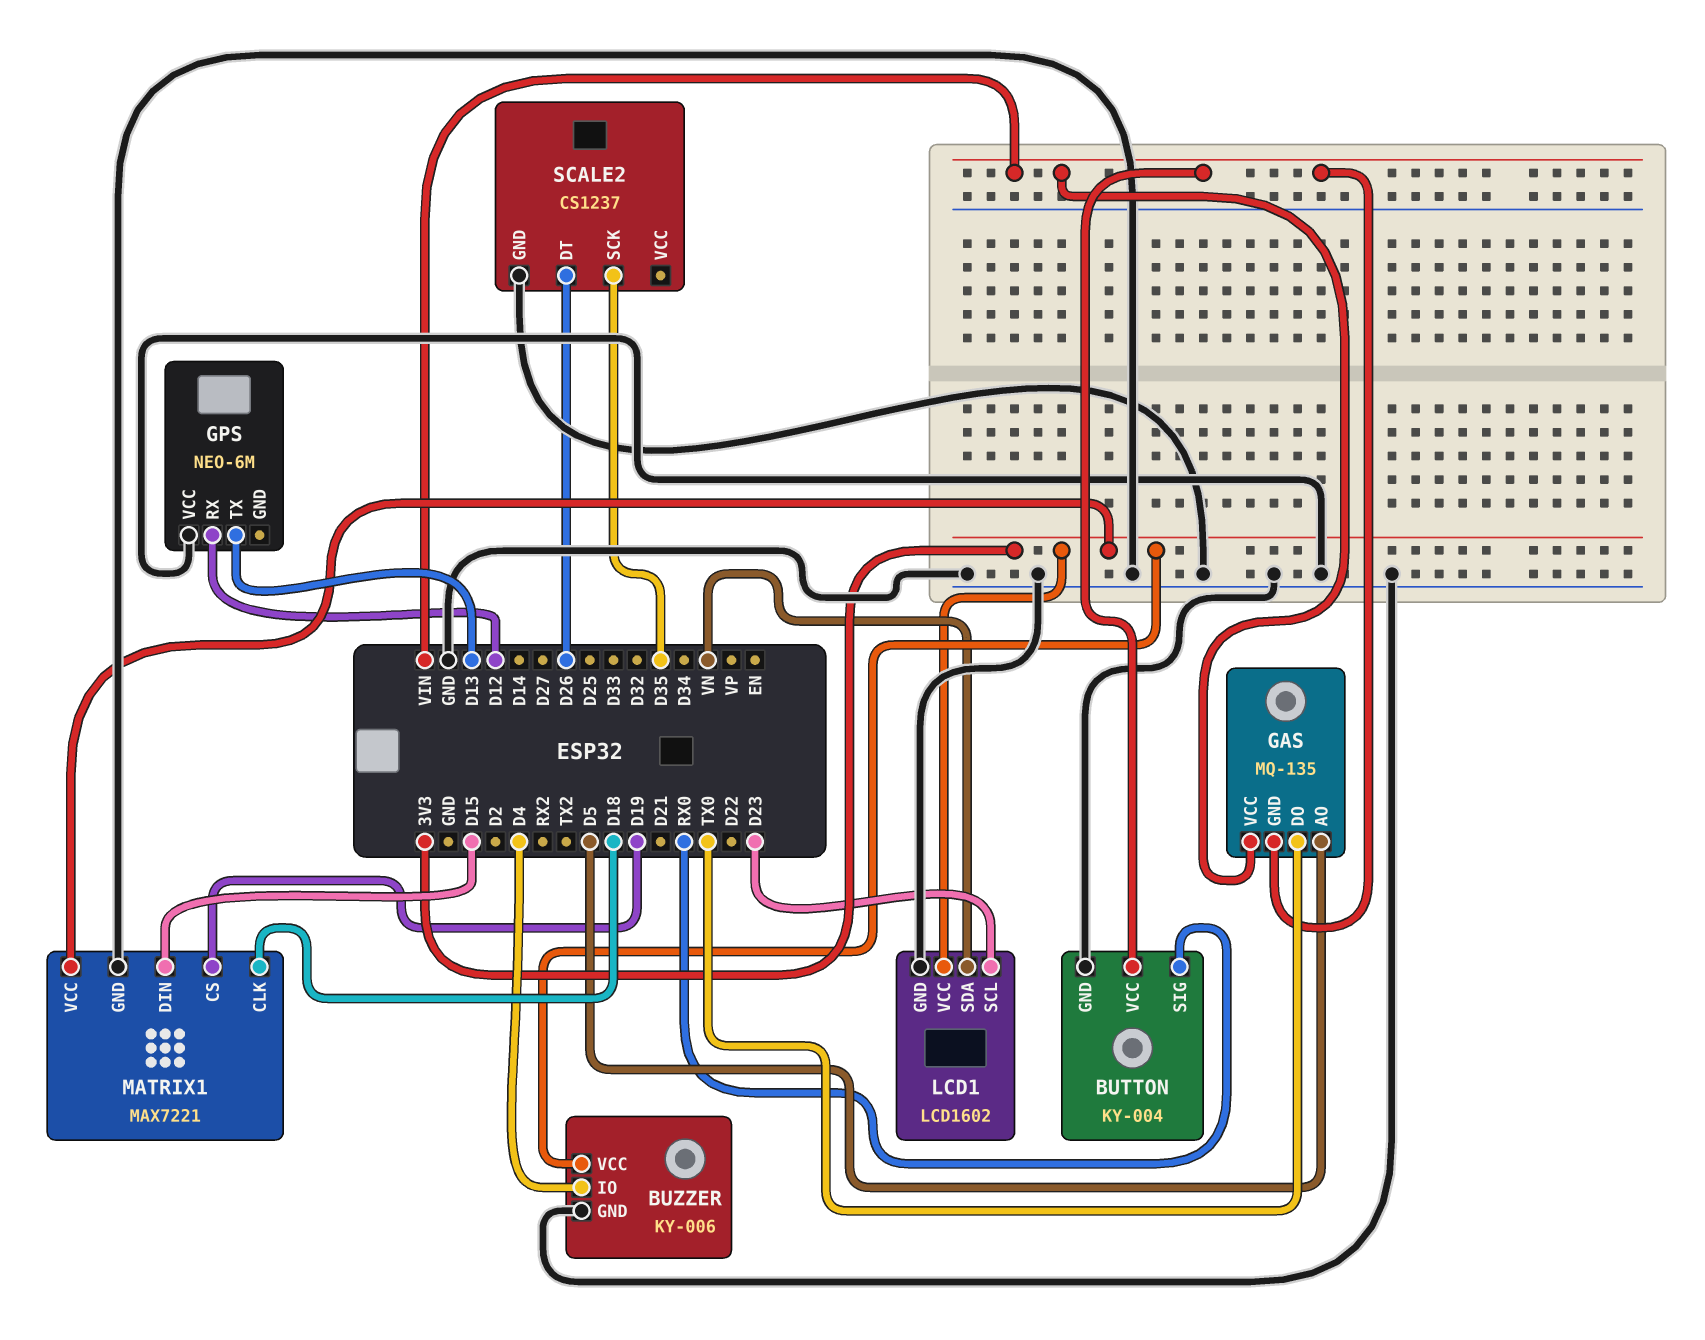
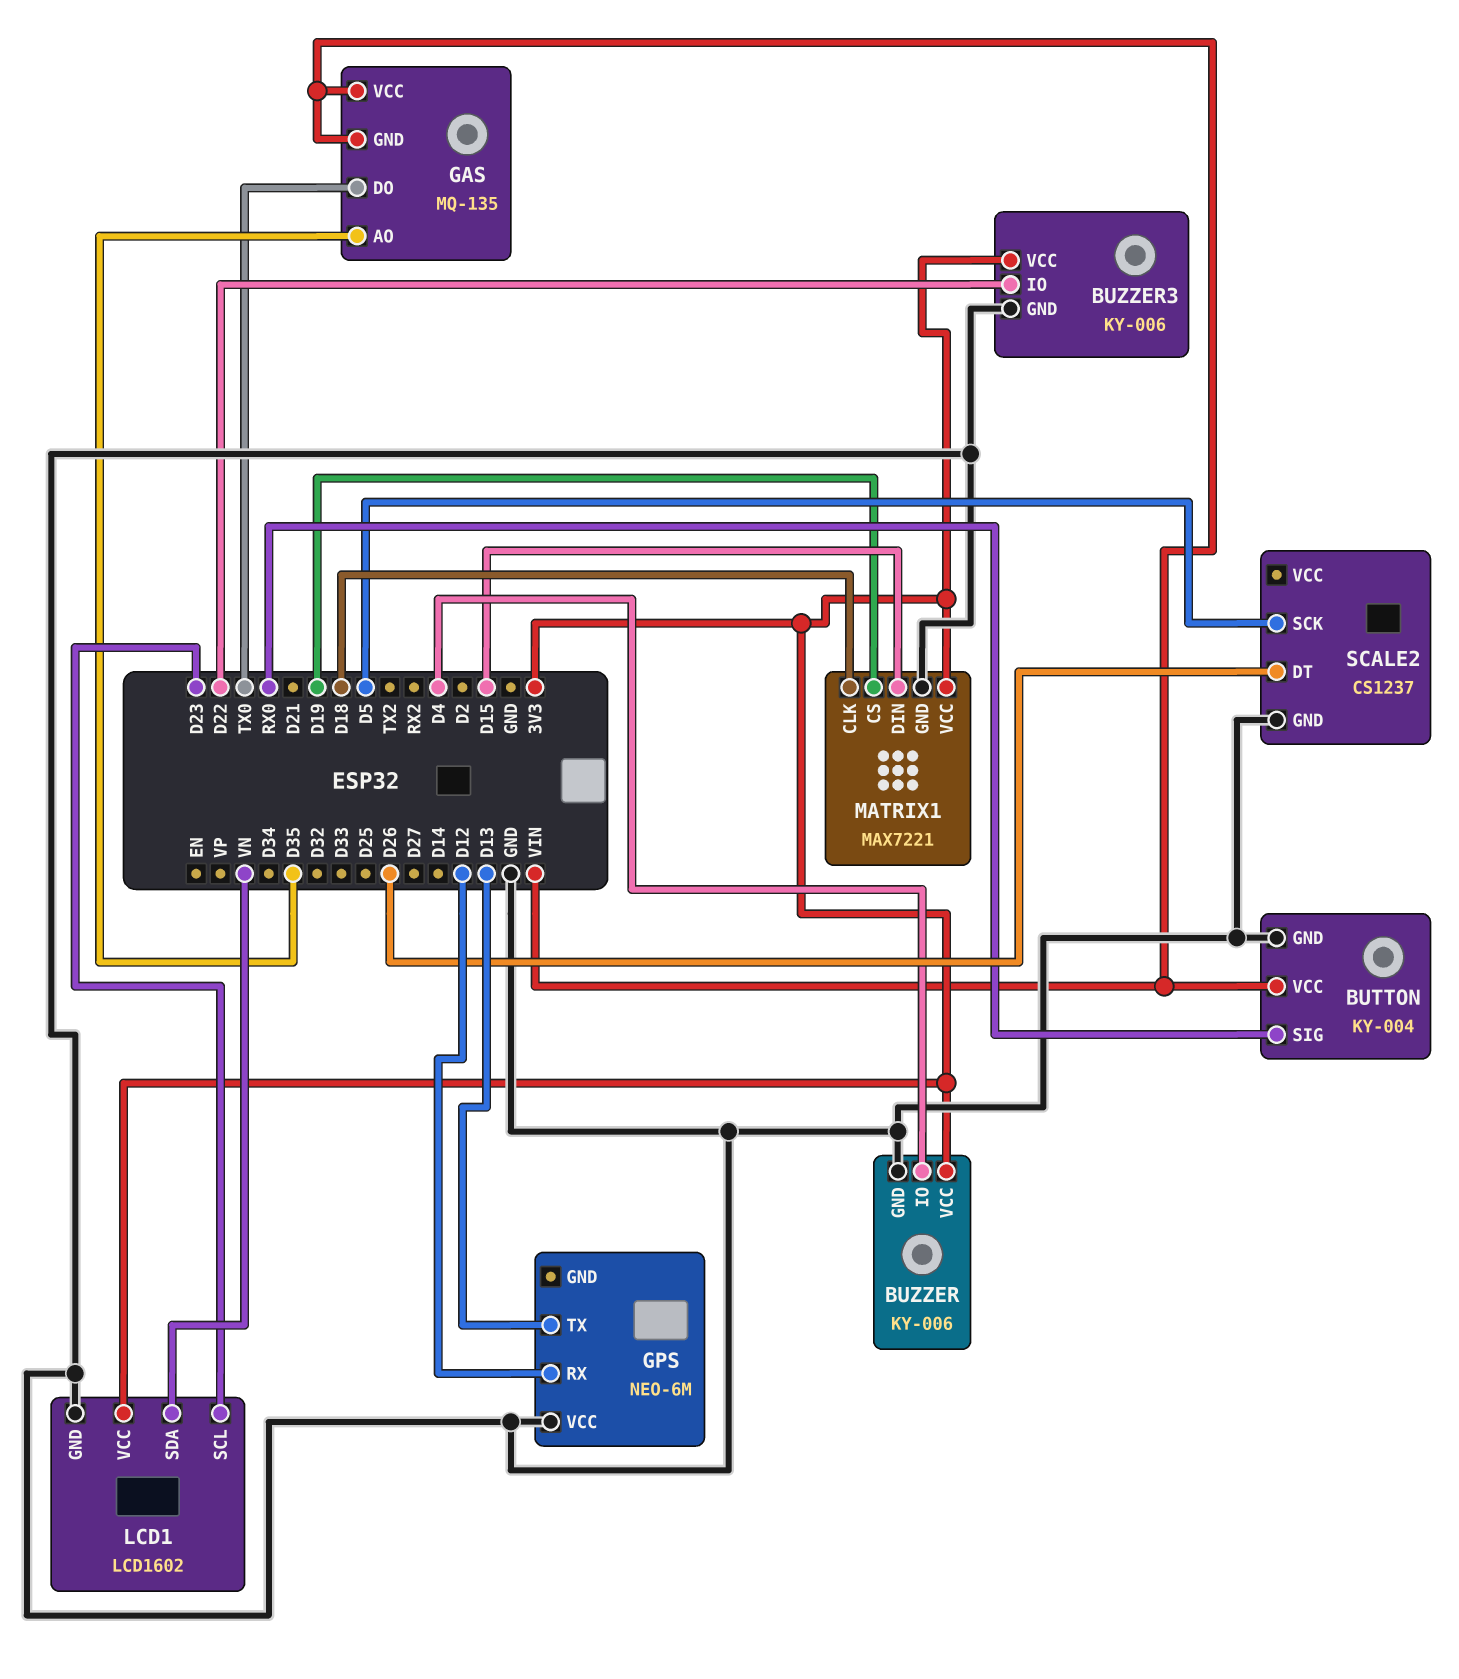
BUZZER3: none -> KY-006
BUZZER3 pin GND: none -> GND
BUZZER3 pin IO: none -> D22
BUZZER3 pin VCC: none -> 3V3
GAS pin AO: D5 -> D35
SCALE2 pin SCK: D35 -> D5

